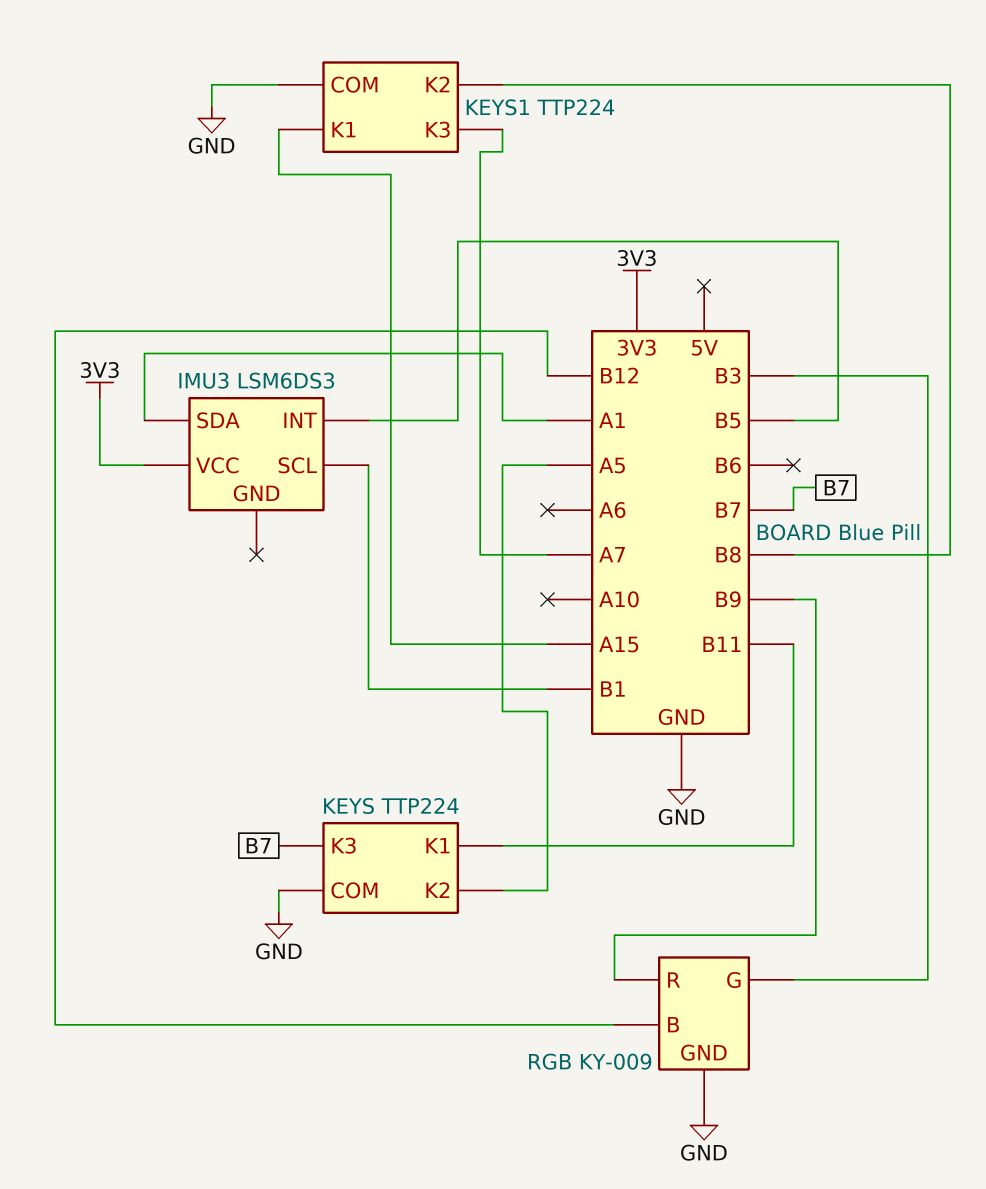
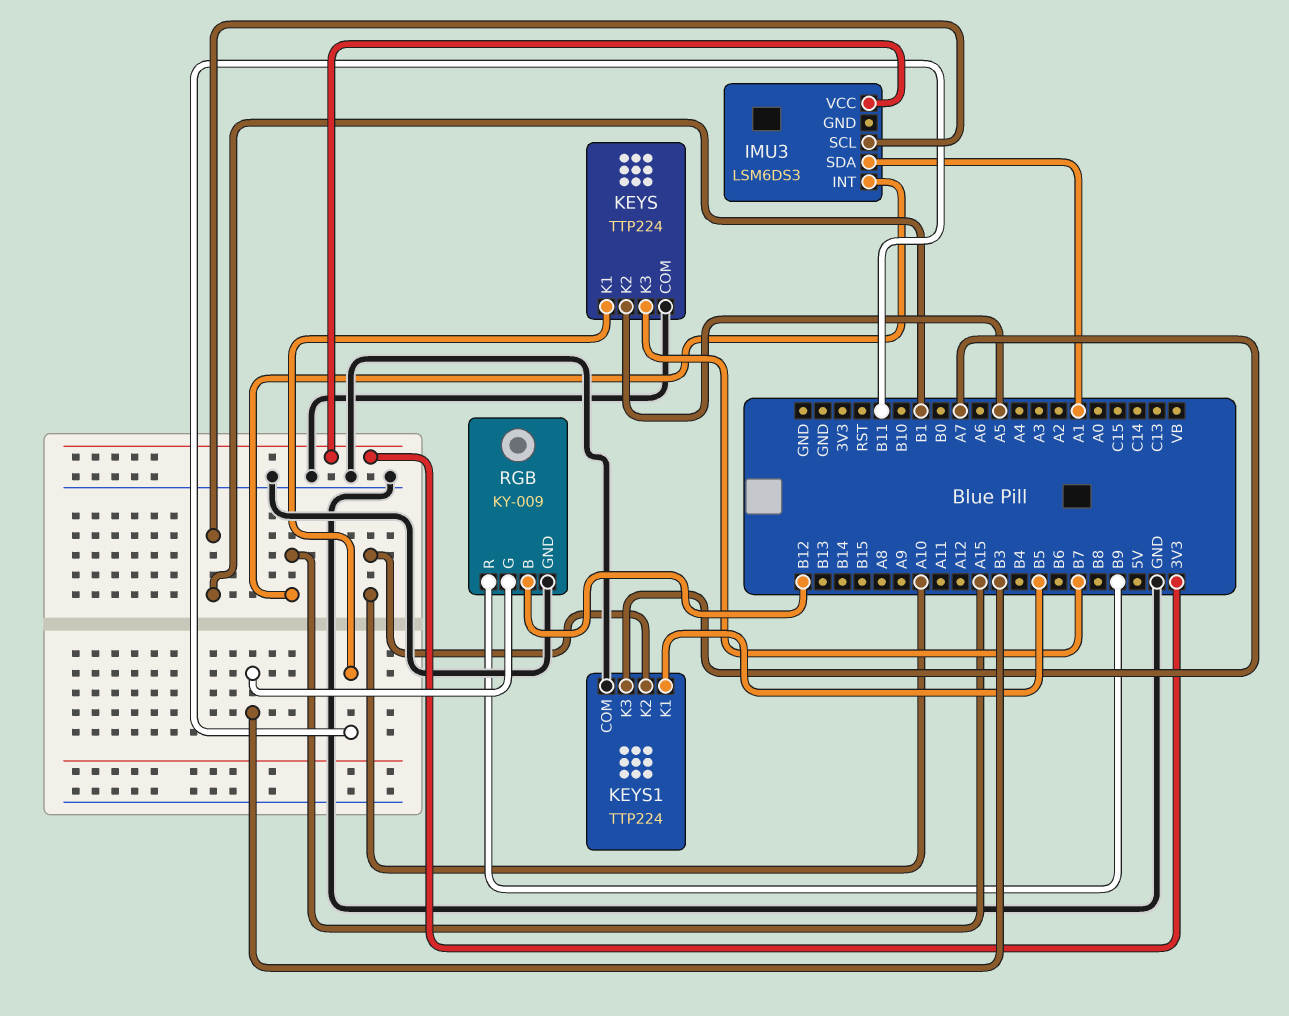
IMU3 pin INT: B5 -> A15
KEYS1 pin K1: A15 -> B5
KEYS1 pin K2: B8 -> A10

